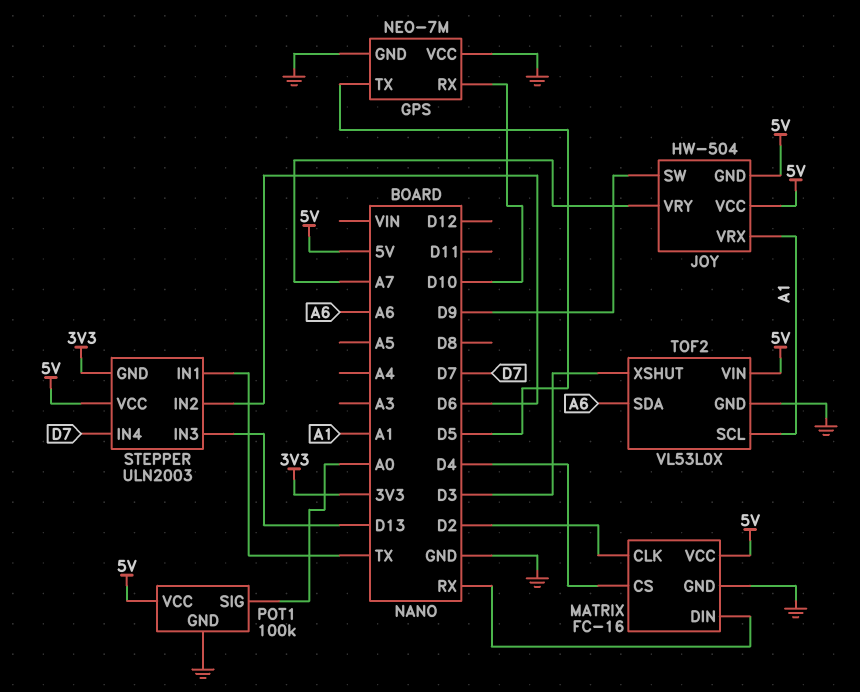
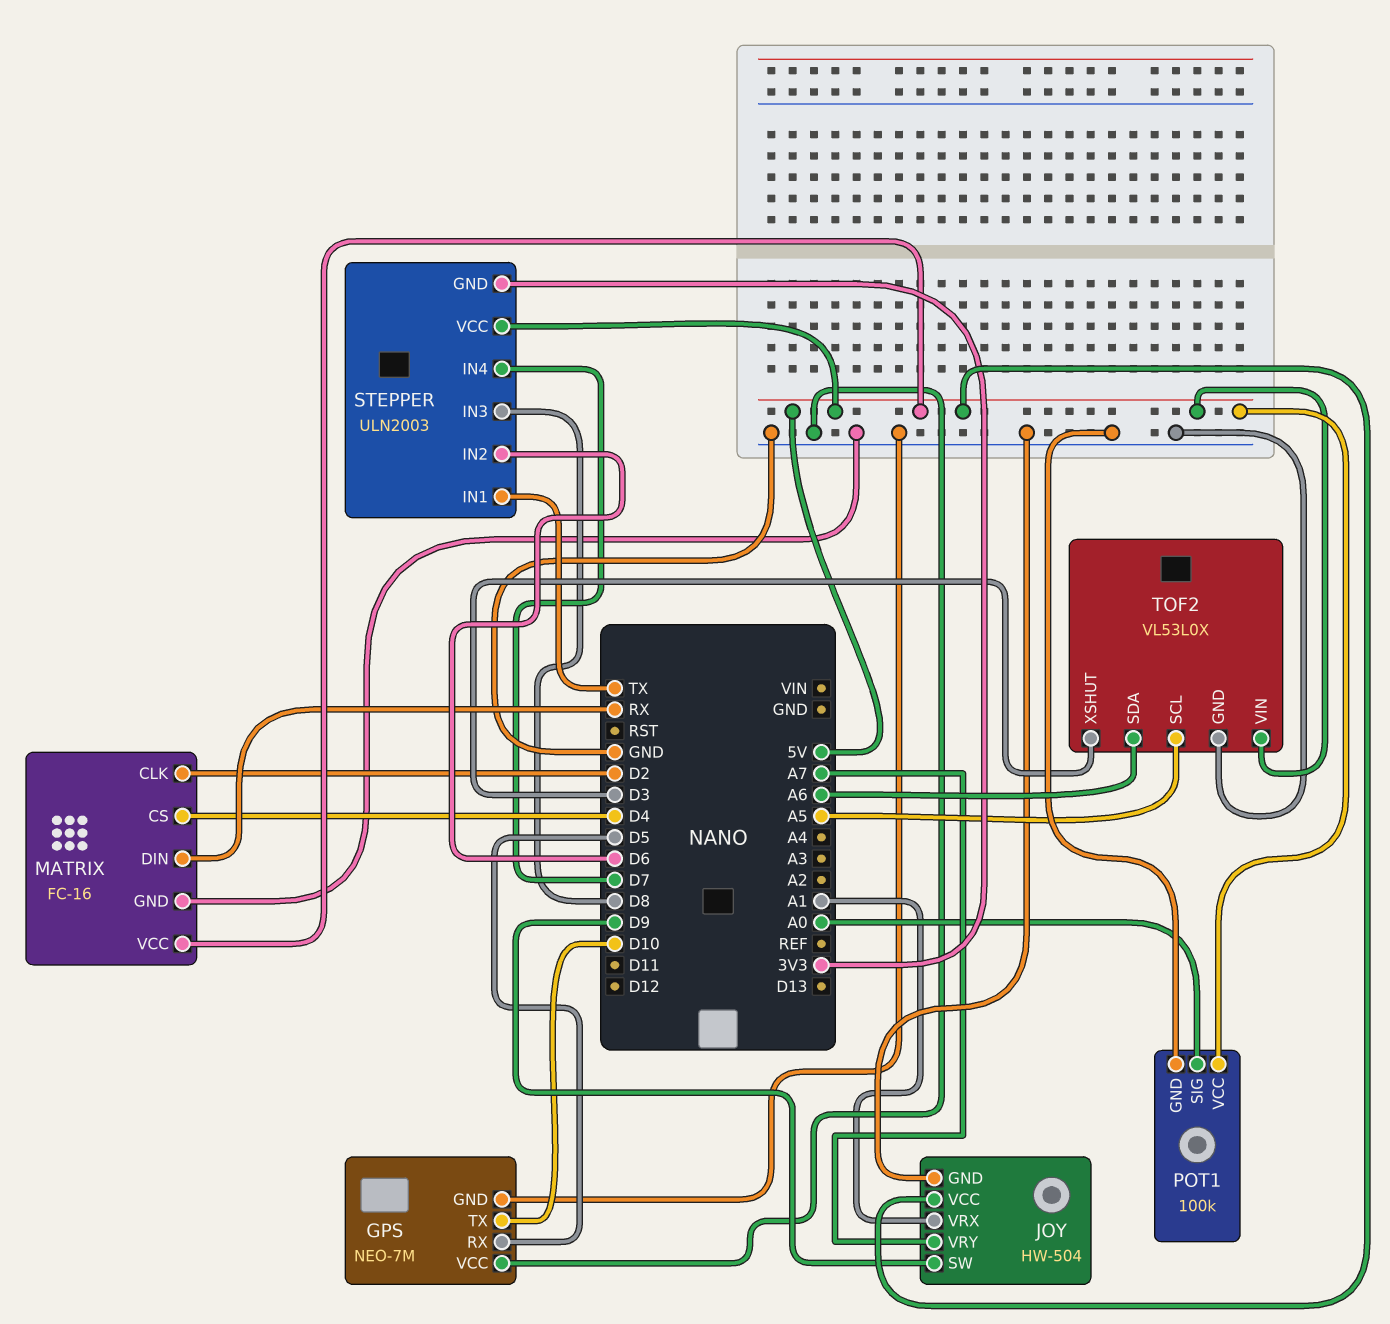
GPS pin RX: D10 -> D5
GPS pin TX: D5 -> D10
JOY pin GND: 5V -> GND
STEPPER pin IN3: D13 -> D8
TOF2 pin SCL: A1 -> A5

